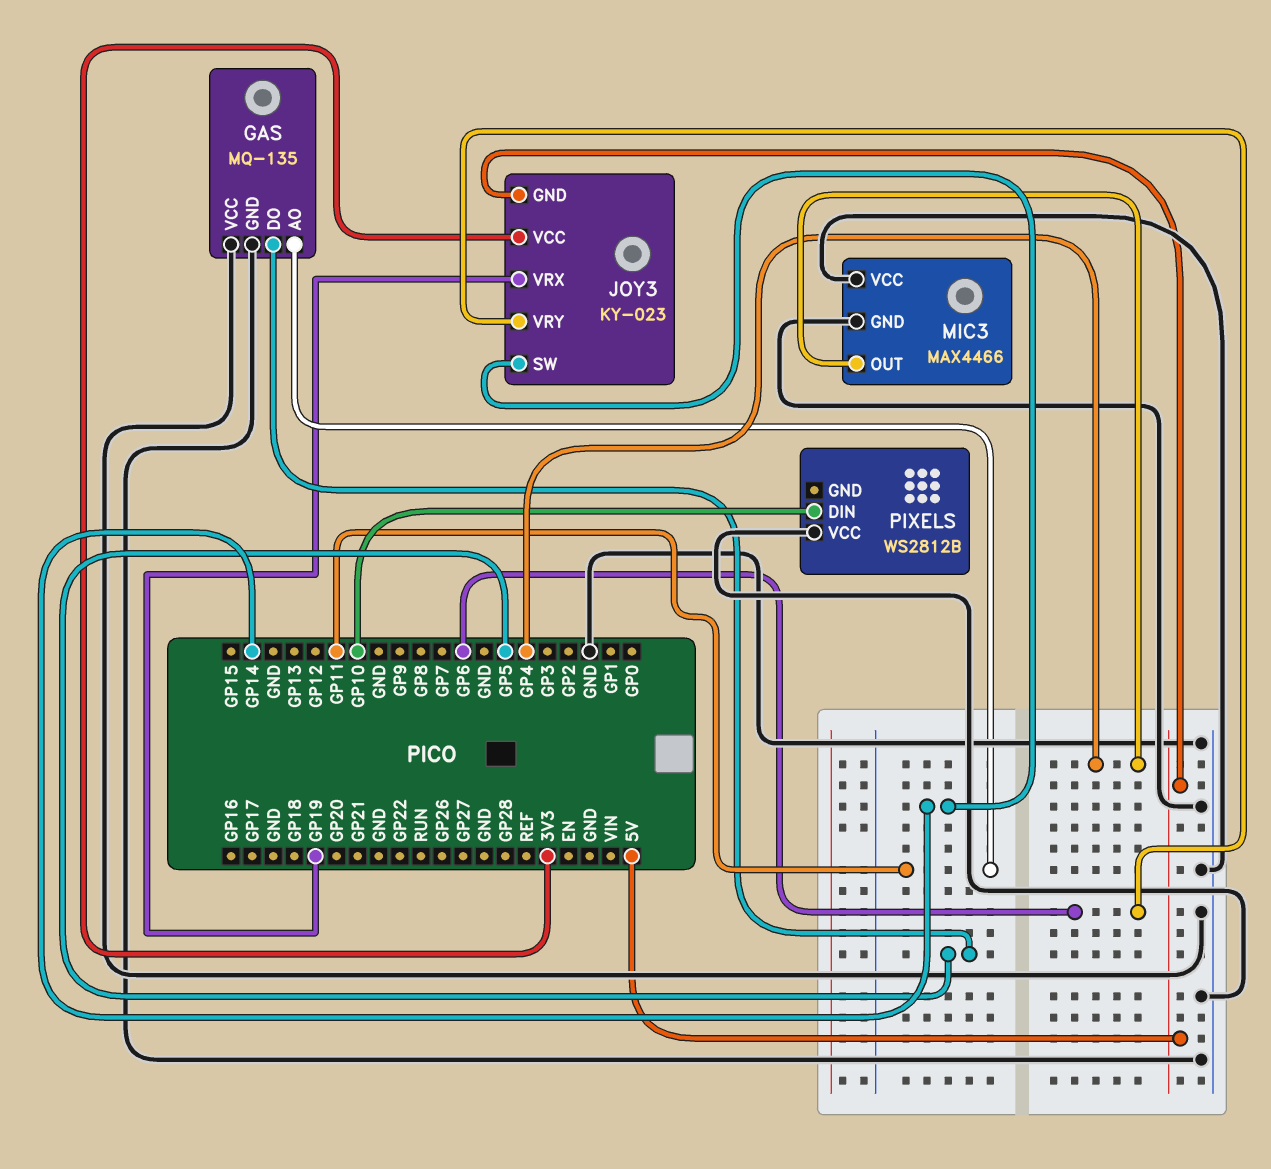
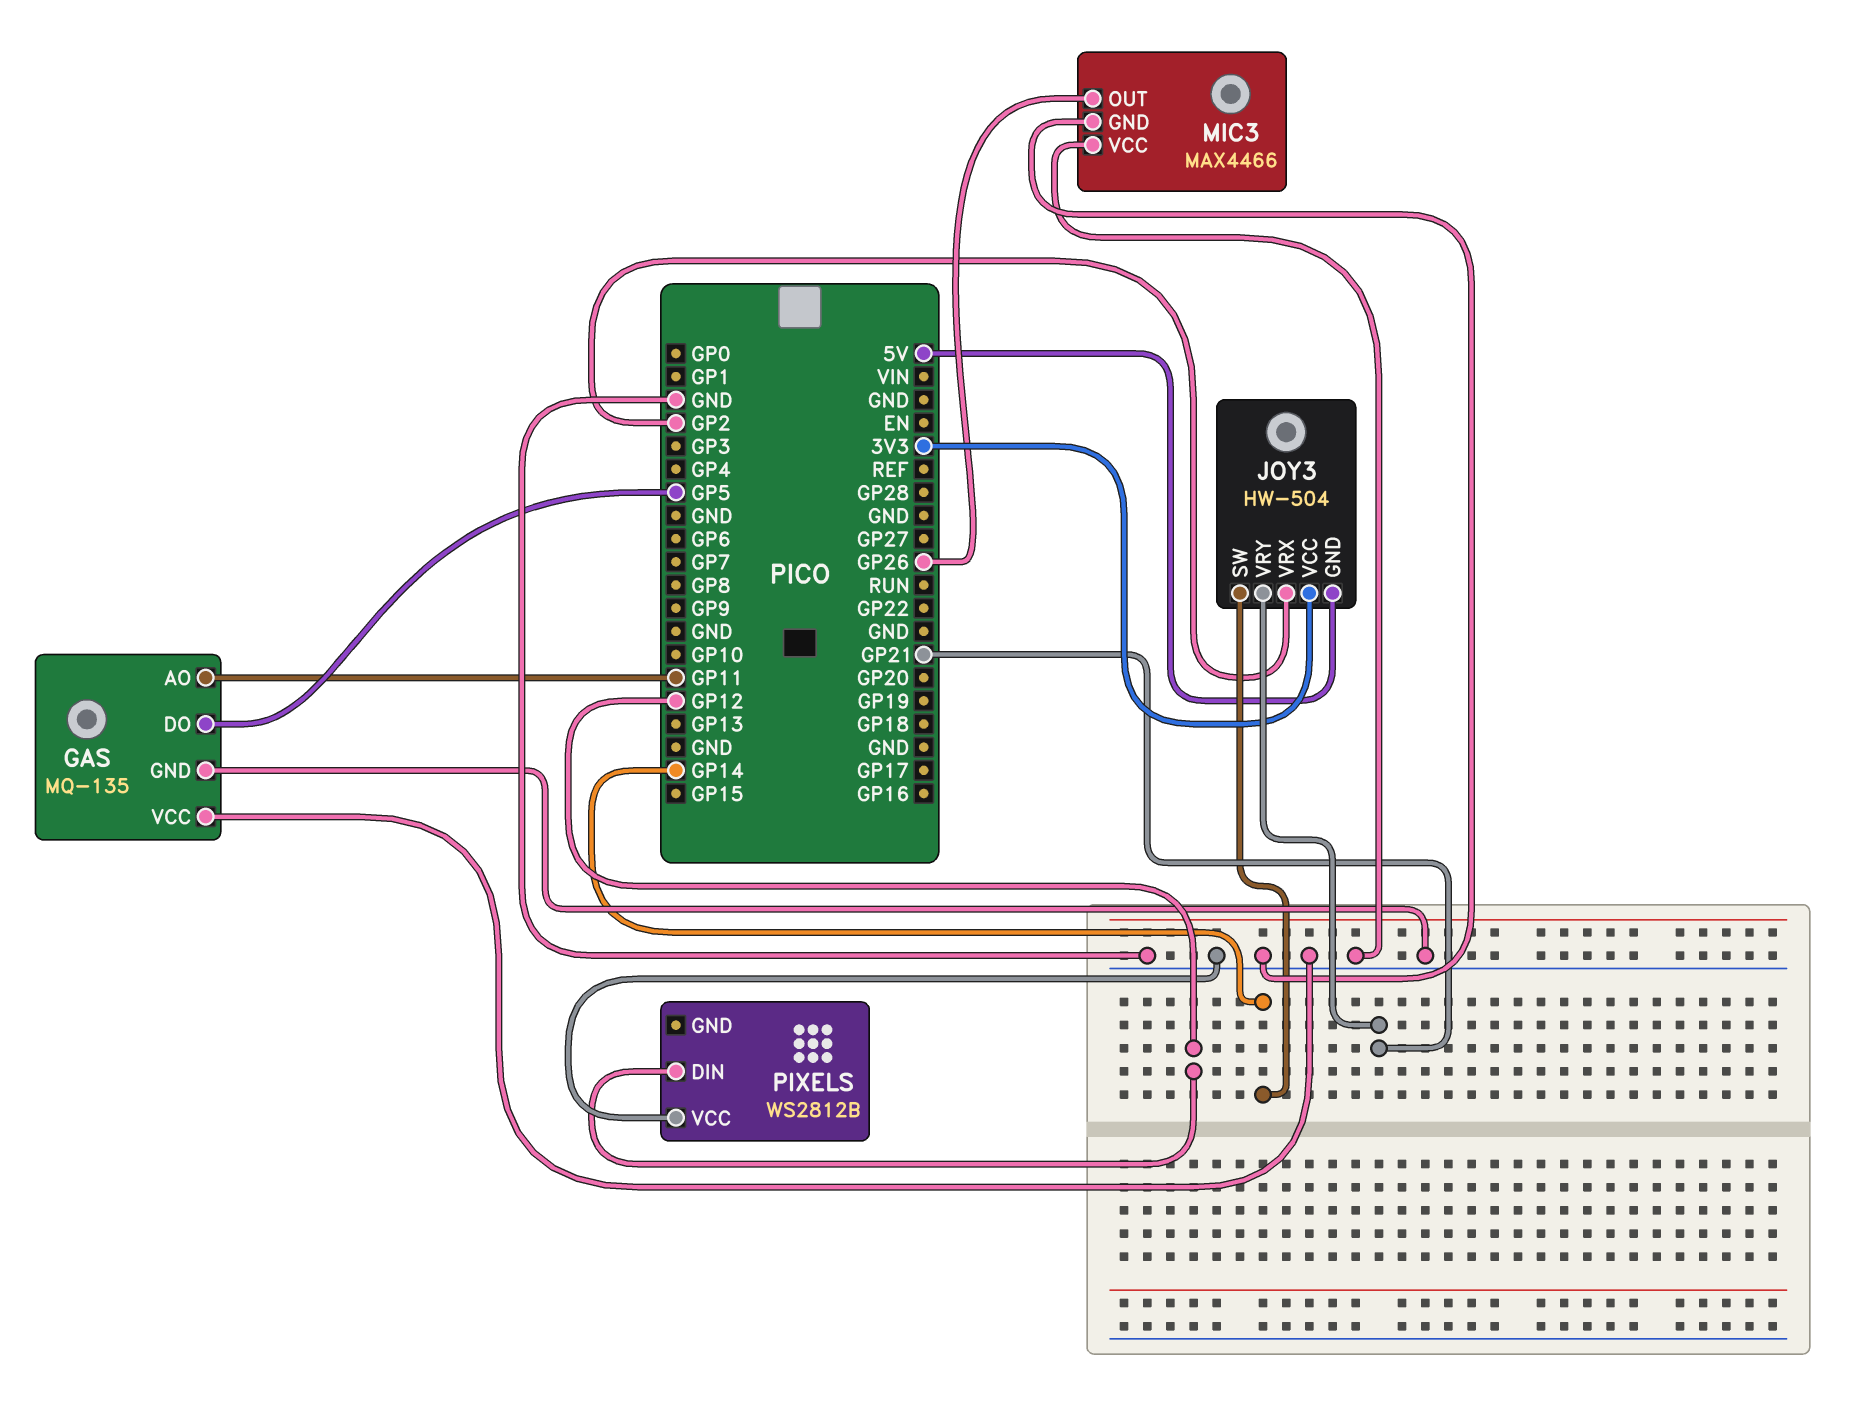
JOY3: KY-023 -> HW-504
JOY3 pin VRX: GP19 -> GP2
JOY3 pin VRY: GP6 -> GP21
MIC3 pin OUT: GP4 -> GP26
PIXELS pin DIN: GP10 -> GP12

